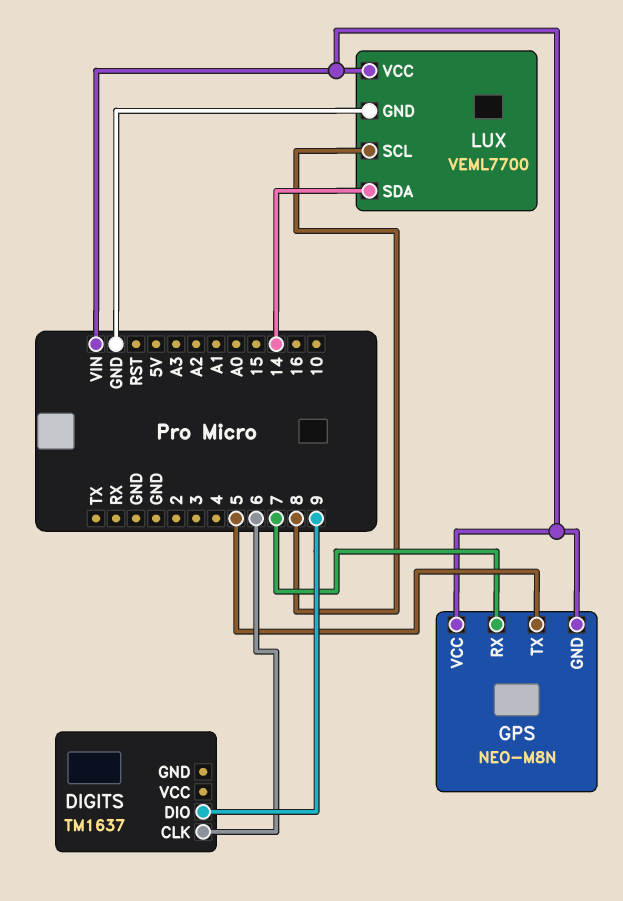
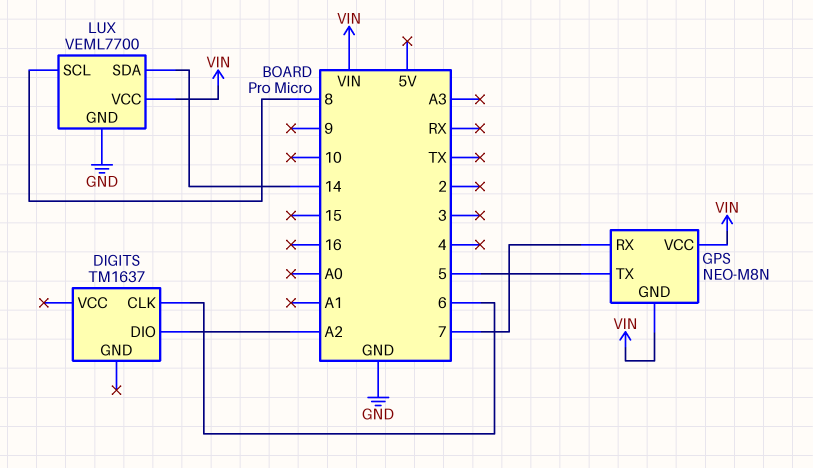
DIGITS pin DIO: 9 -> A2

